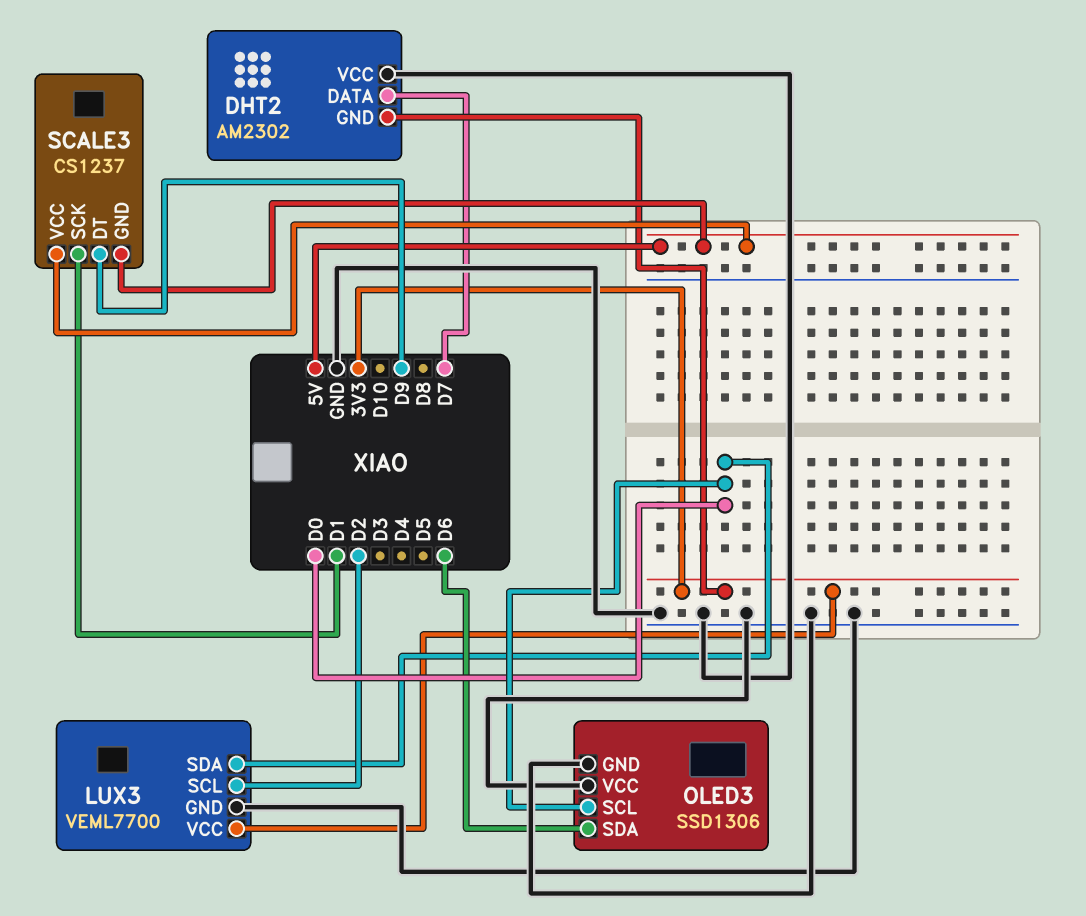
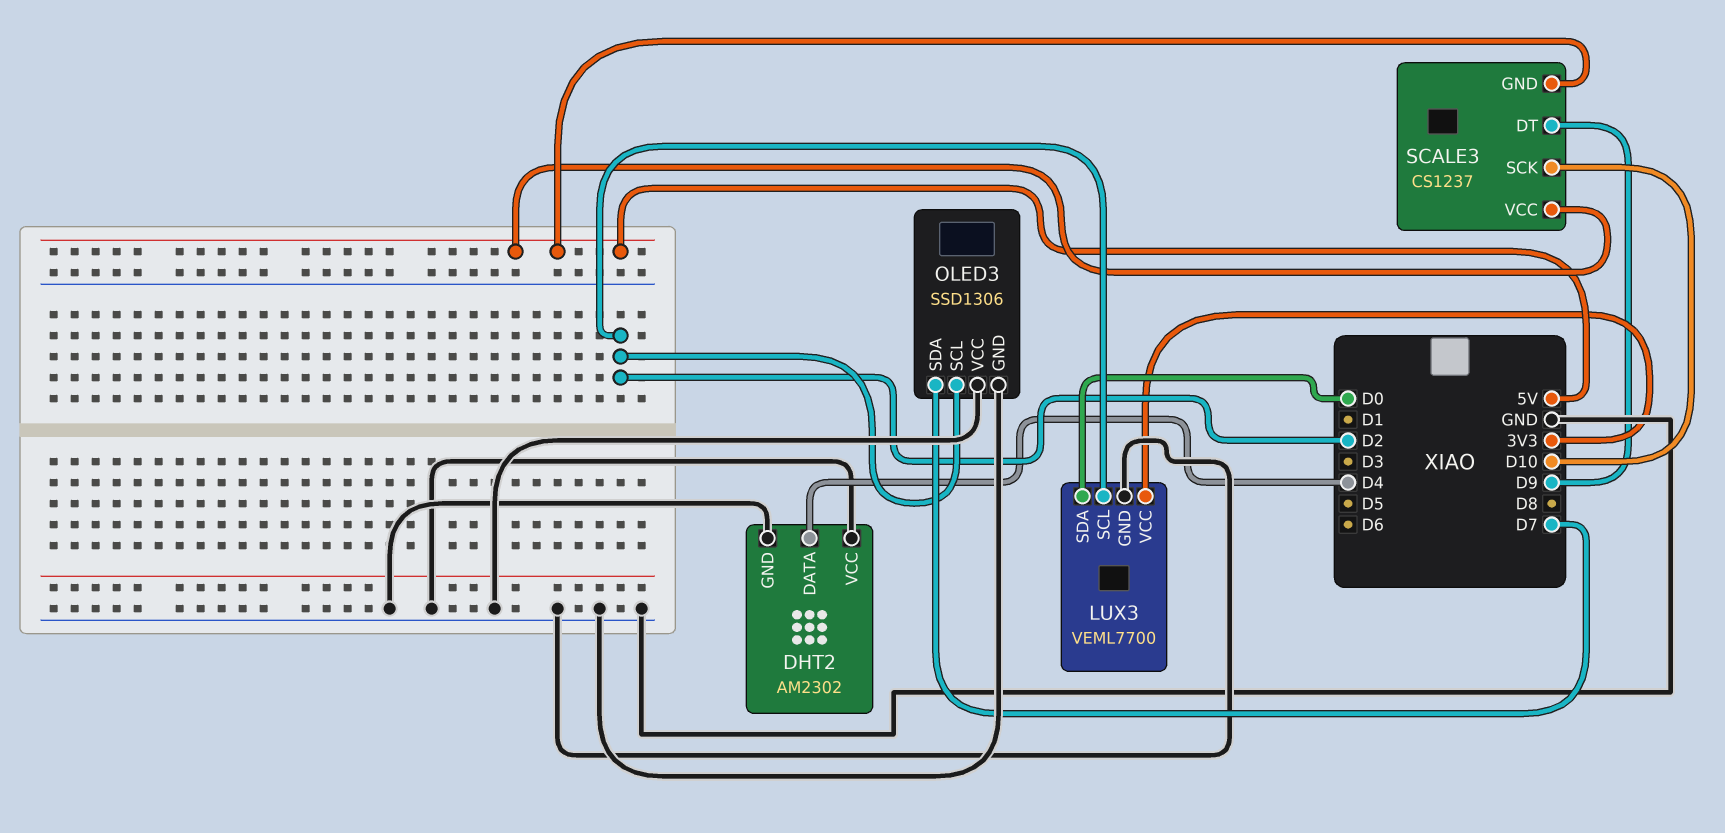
DHT2 pin DATA: D7 -> D4
DHT2 pin GND: 3V3 -> GND
OLED3 pin SCL: D0 -> D2
OLED3 pin SDA: D6 -> D7
SCALE3 pin SCK: D1 -> D10

